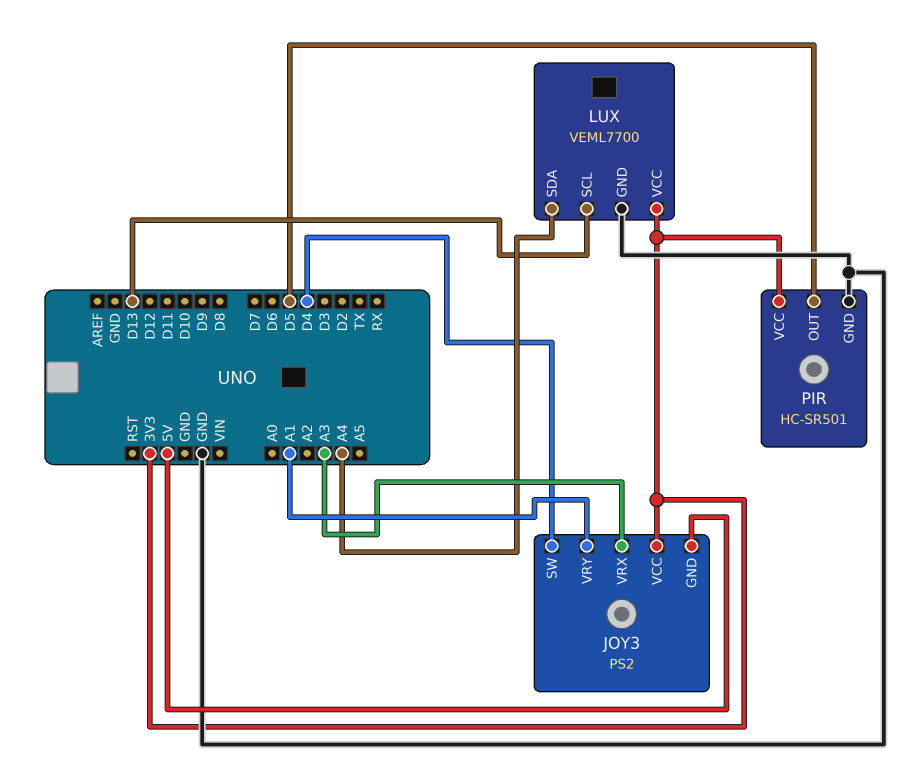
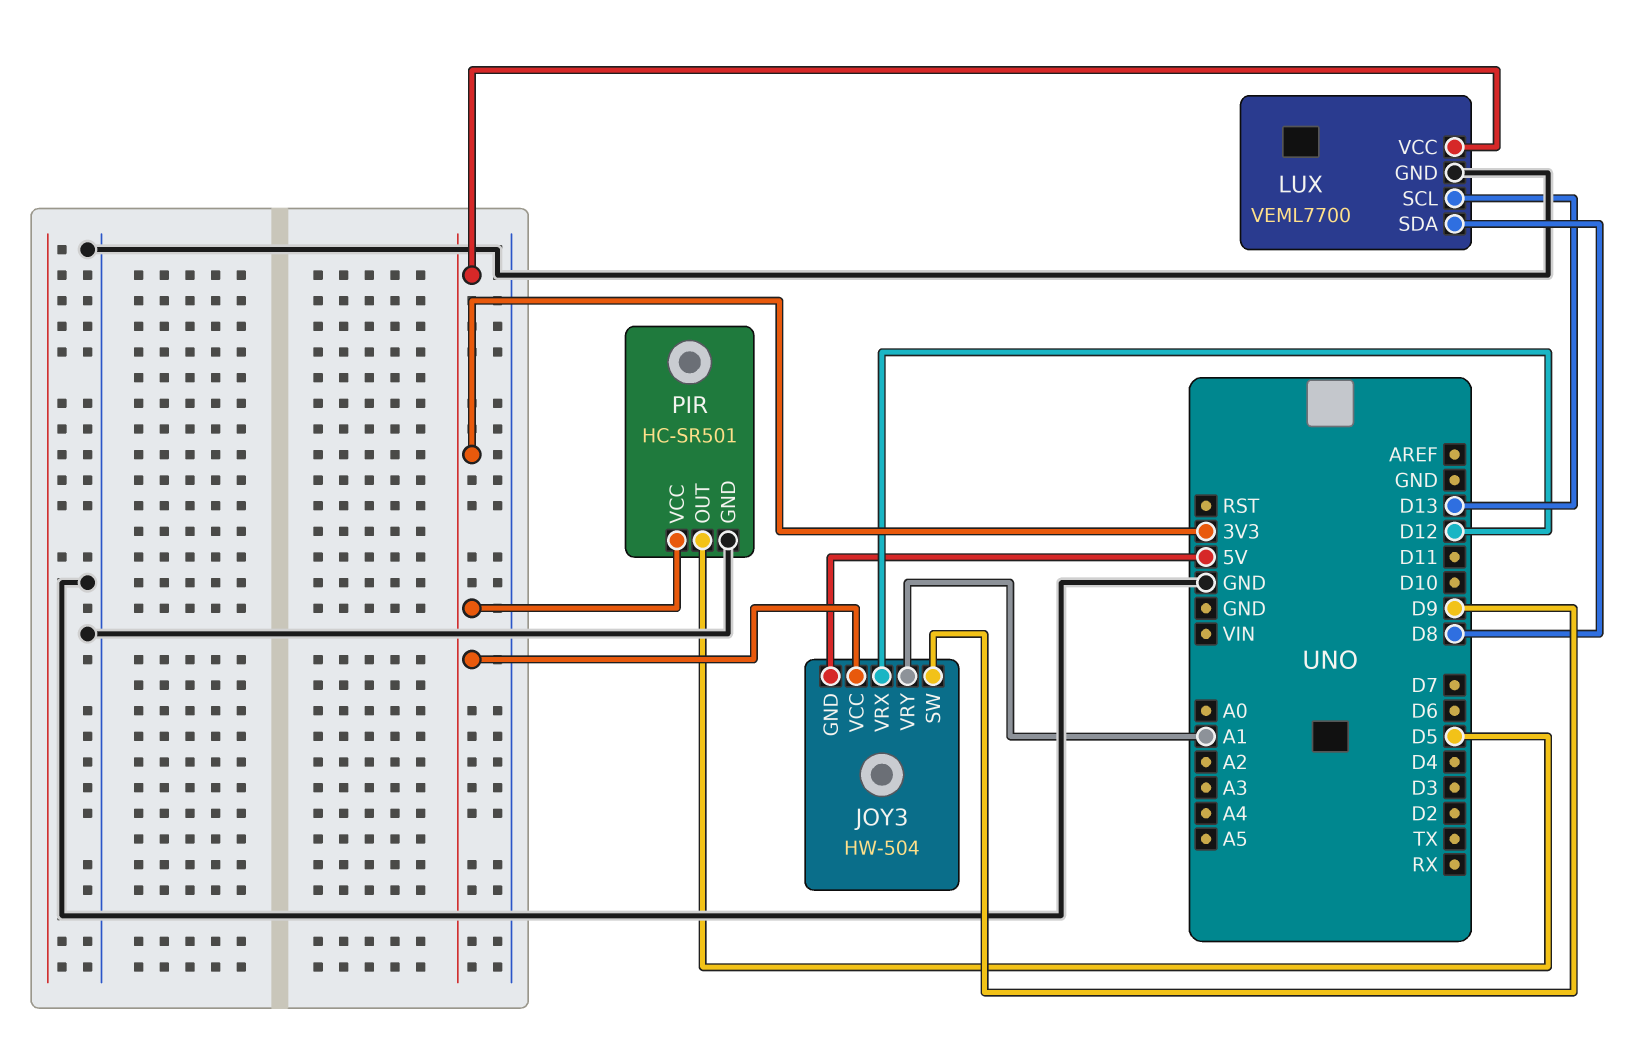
JOY3: PS2 -> HW-504
JOY3 pin SW: D4 -> D9
JOY3 pin VRX: A3 -> D12
LUX pin SDA: A4 -> D8

